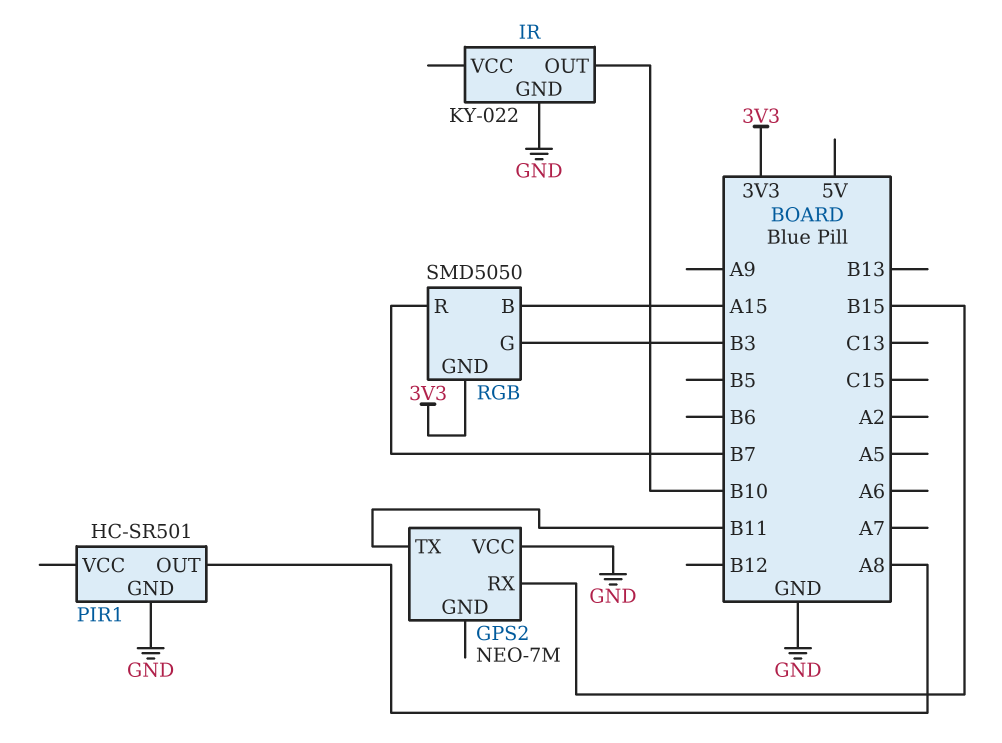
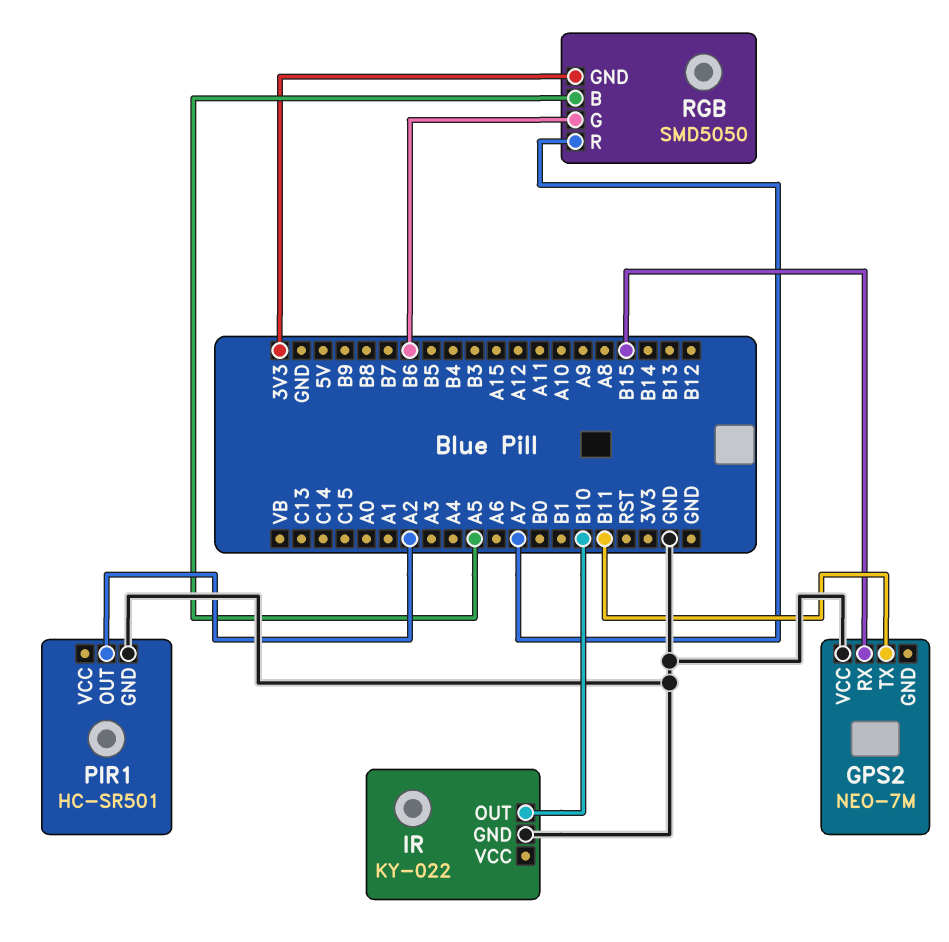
PIR1 pin OUT: A8 -> A2
RGB pin B: A15 -> A5
RGB pin G: B3 -> B6
RGB pin R: B7 -> A7

